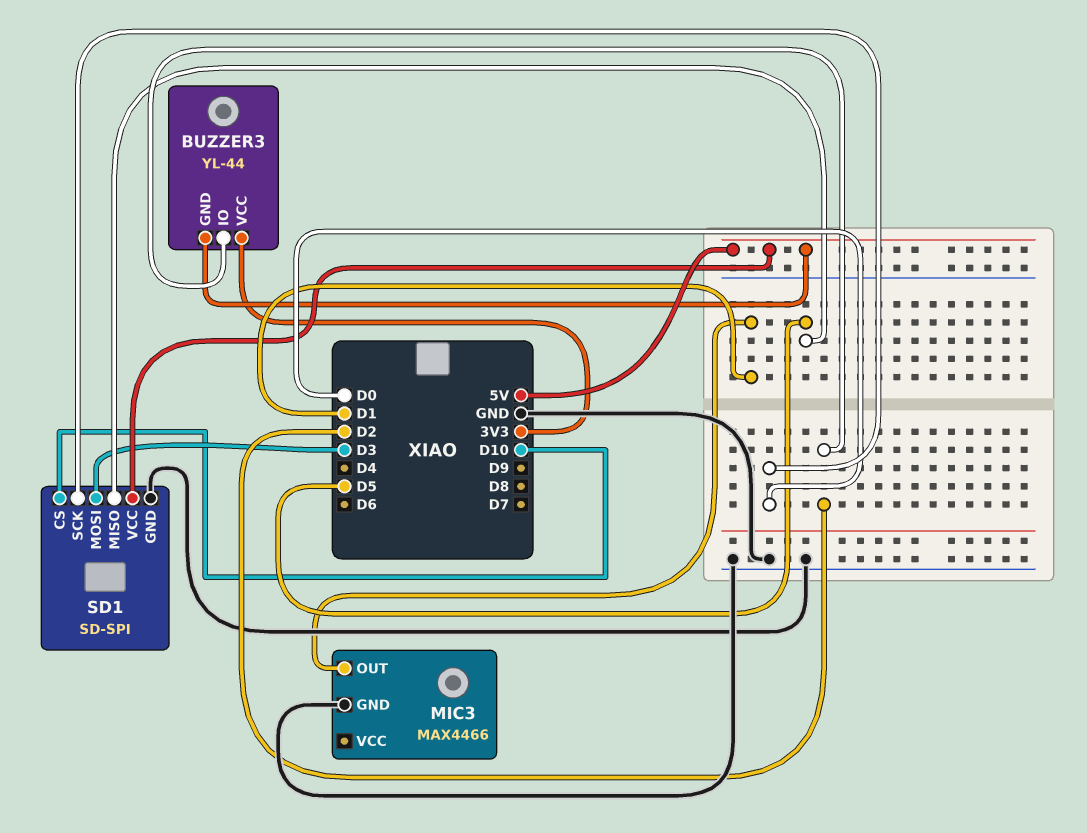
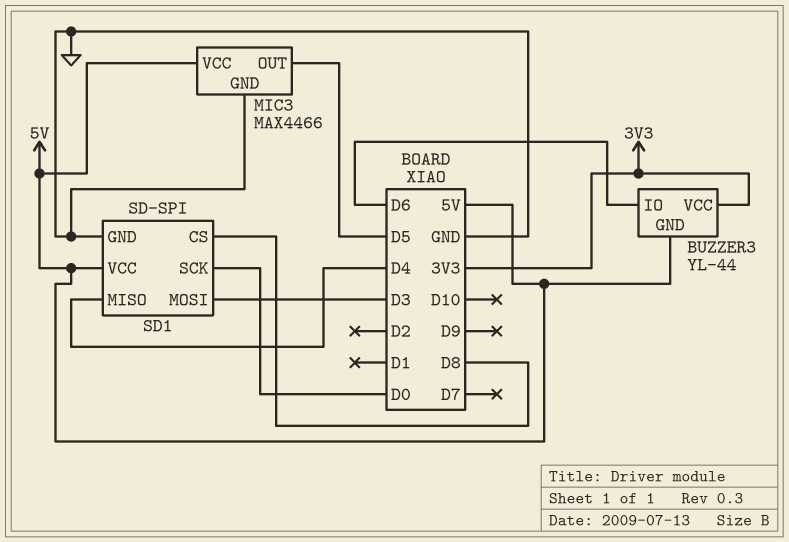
BUZZER3 pin IO: D2 -> D6
MIC3 pin OUT: D1 -> D5
MIC3 pin VCC: none -> 5V
SD1 pin CS: D10 -> D8
SD1 pin MISO: D5 -> D4

